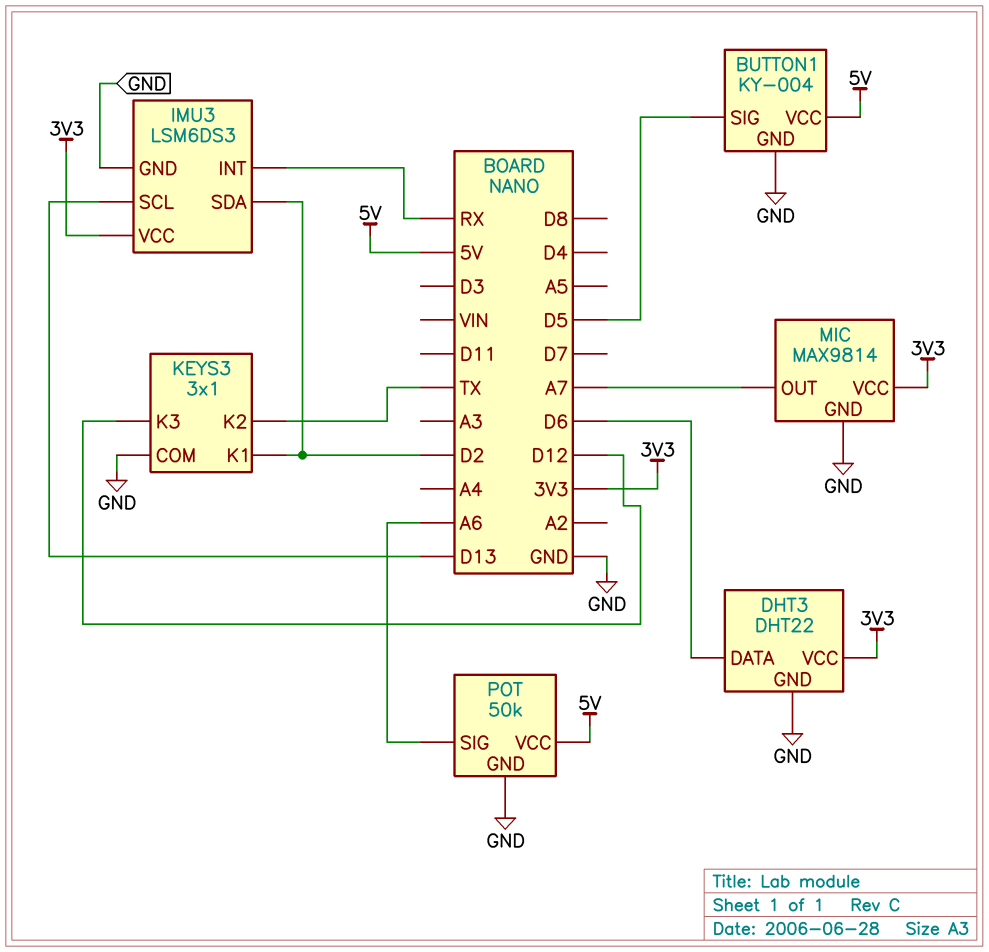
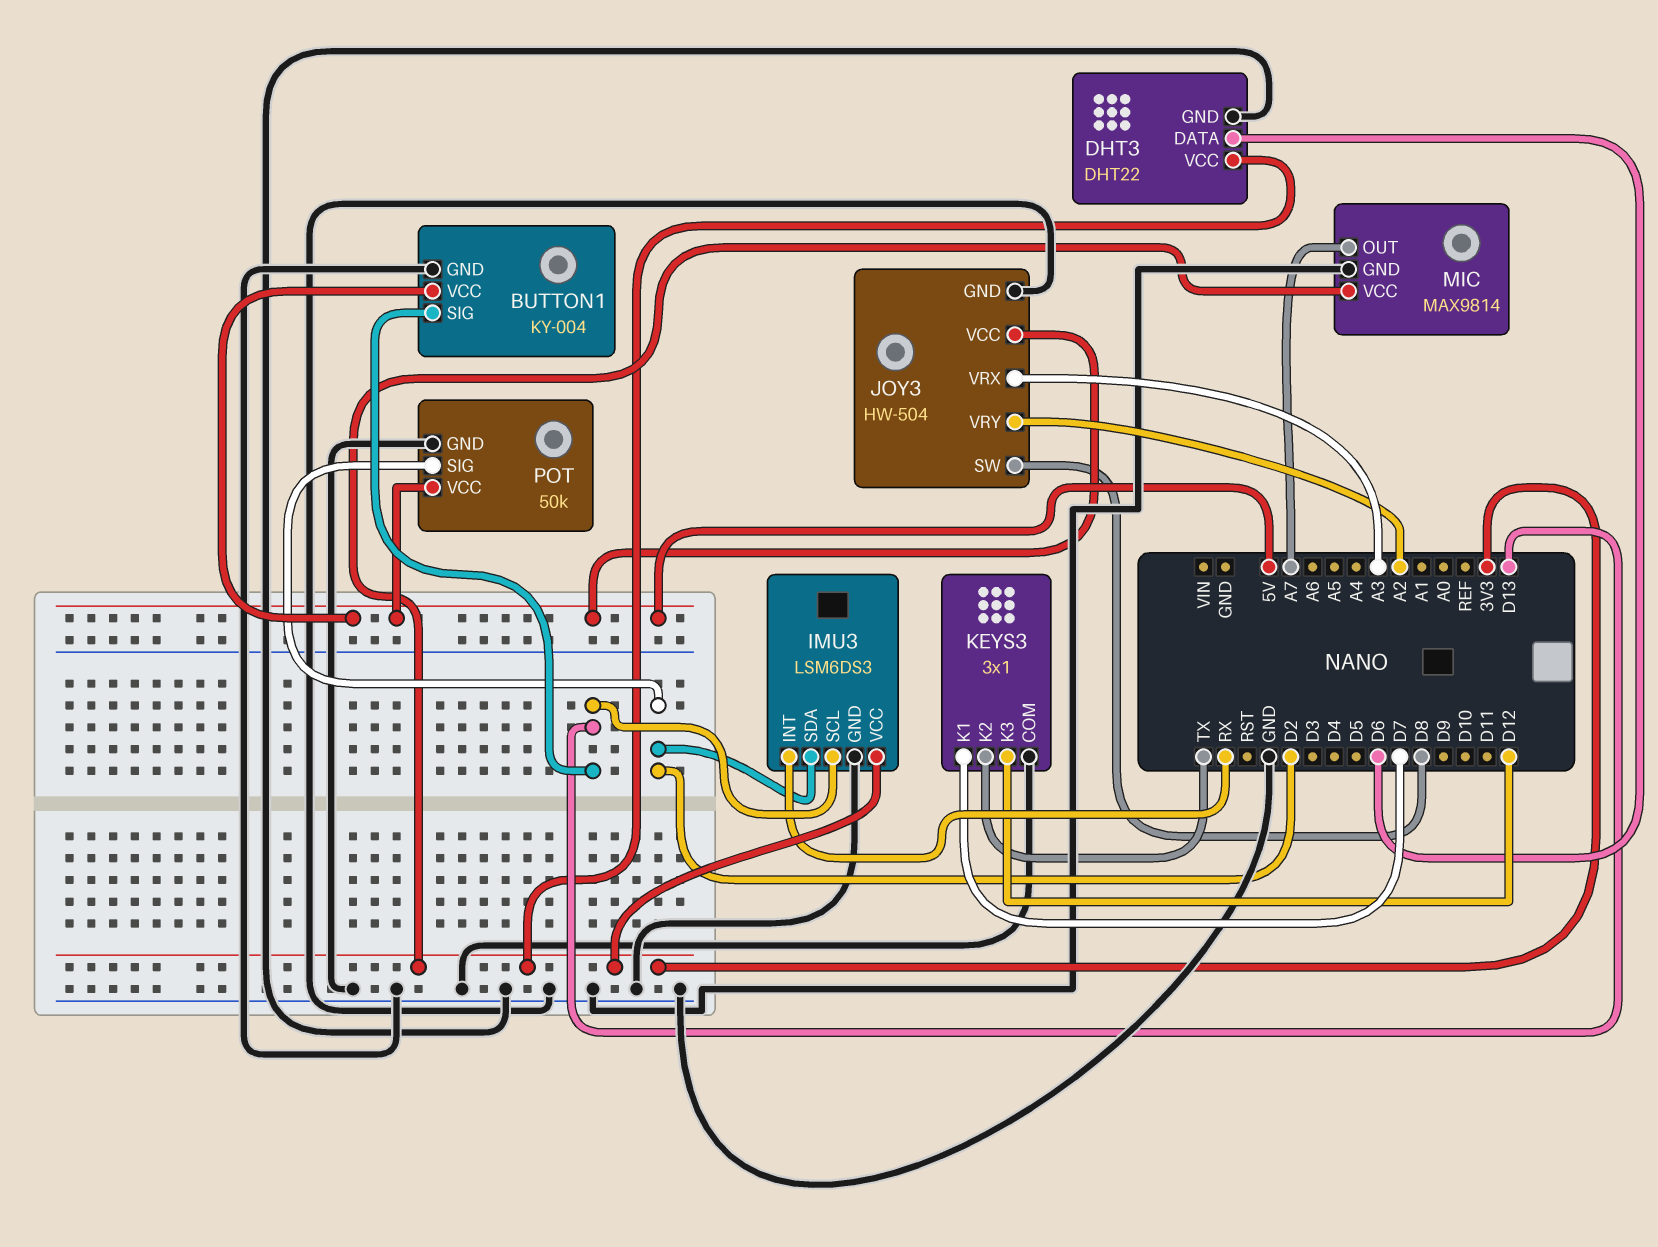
BUTTON1 pin SIG: D5 -> D13
JOY3: none -> HW-504
JOY3 pin GND: none -> GND
JOY3 pin SW: none -> D8
JOY3 pin VCC: none -> 5V
JOY3 pin VRX: none -> A3
JOY3 pin VRY: none -> A2
KEYS3 pin K1: D2 -> D7
POT pin SIG: A6 -> D2

